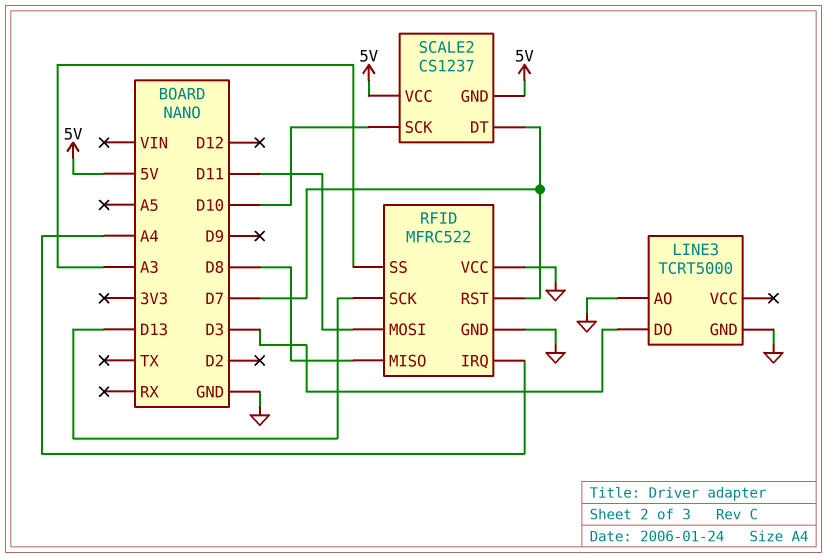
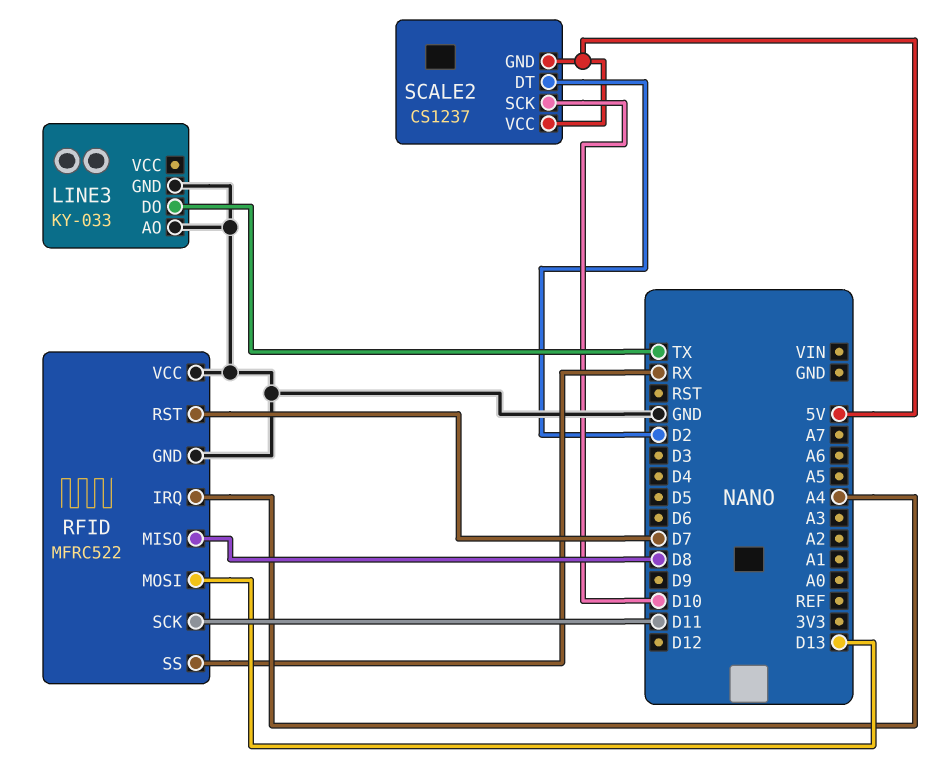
LINE3: TCRT5000 -> KY-033
LINE3 pin DO: D3 -> TX
RFID pin MOSI: D11 -> D13
RFID pin SCK: D13 -> D11
RFID pin SS: A3 -> RX
SCALE2 pin DT: D7 -> D2

